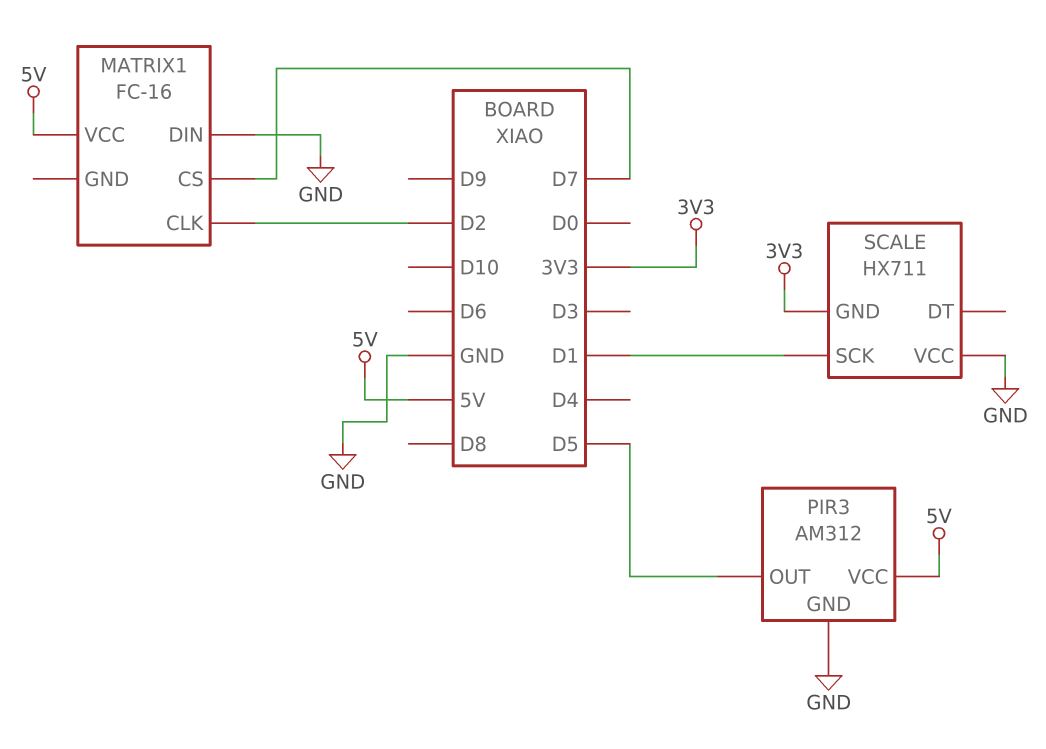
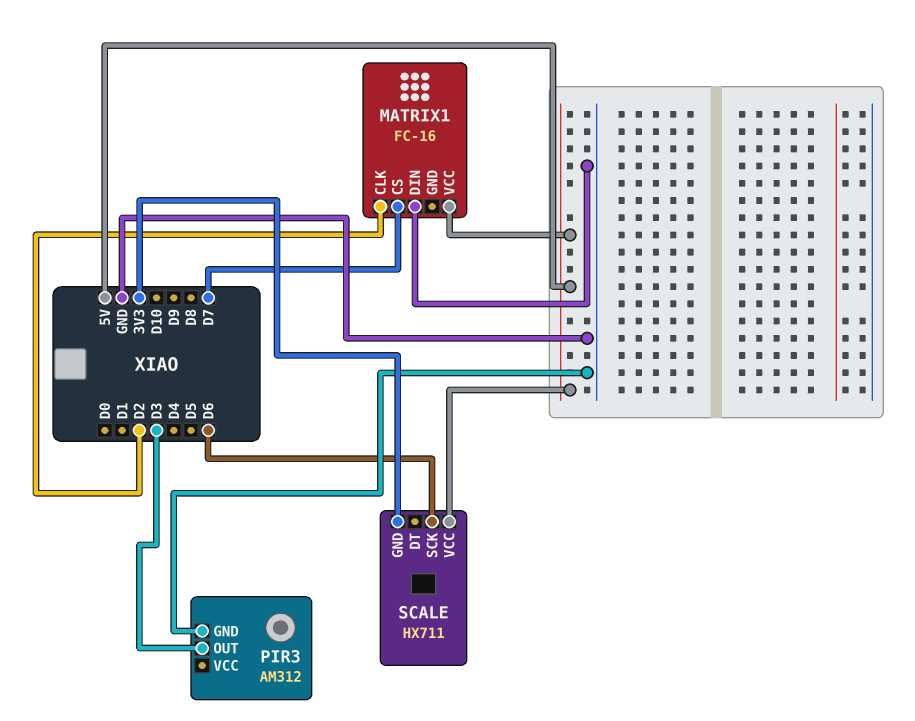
PIR3 pin OUT: D5 -> D3
PIR3 pin VCC: 5V -> none
SCALE pin SCK: D1 -> D6
SCALE pin VCC: GND -> 5V

